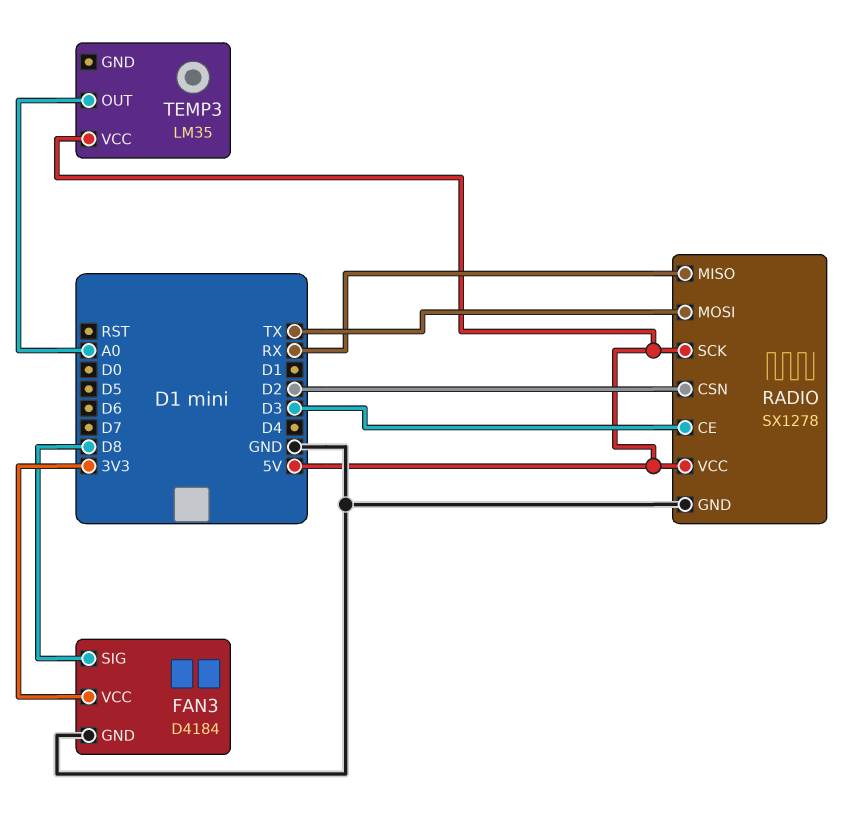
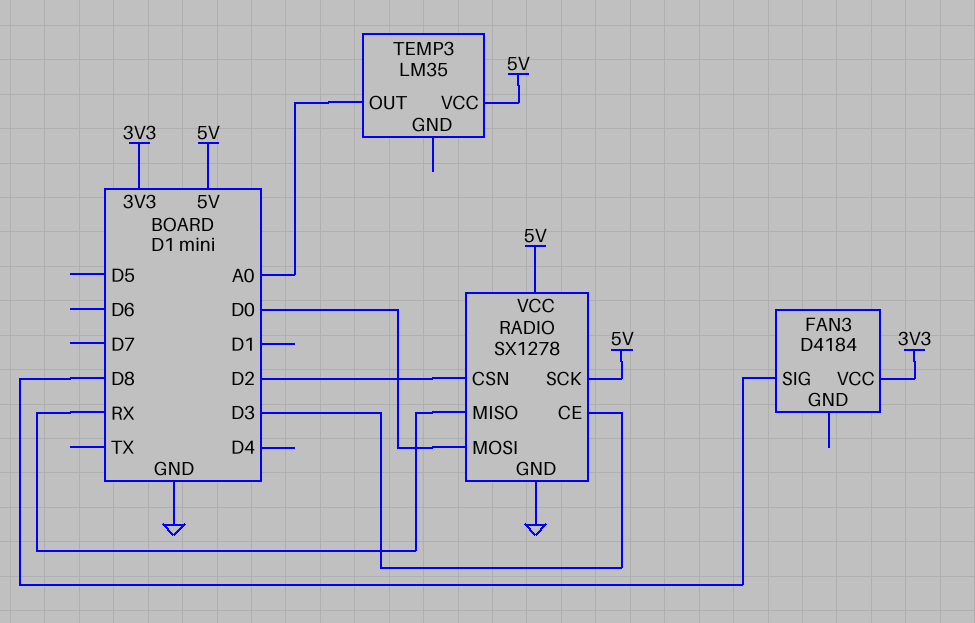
FAN3 pin GND: GND -> none
RADIO pin MOSI: TX -> D0

